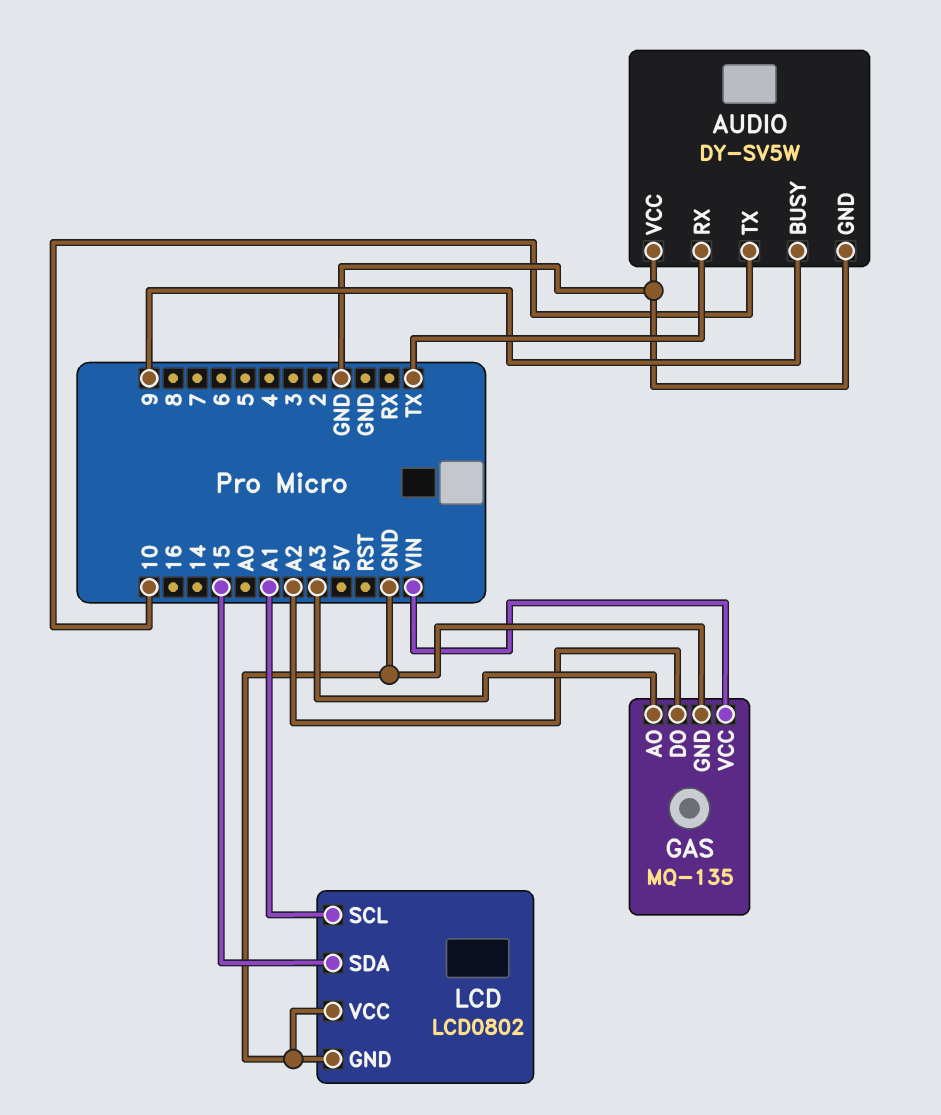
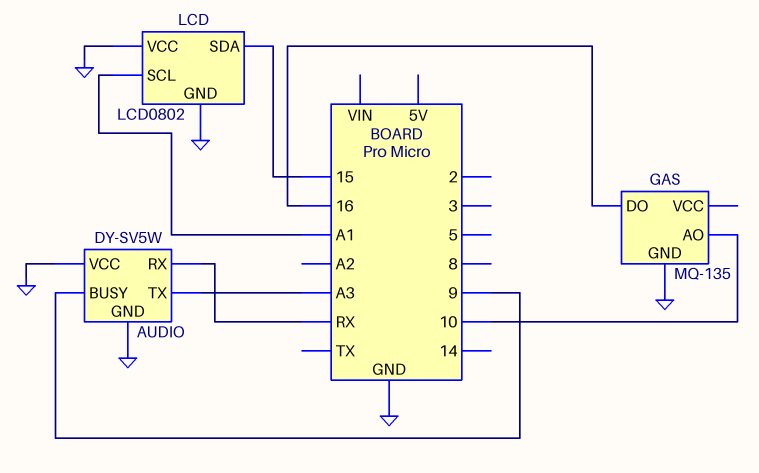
AUDIO pin RX: TX -> RX
AUDIO pin TX: 10 -> A3
GAS pin AO: A3 -> 10
GAS pin DO: A2 -> 16
GAS pin VCC: VIN -> none

